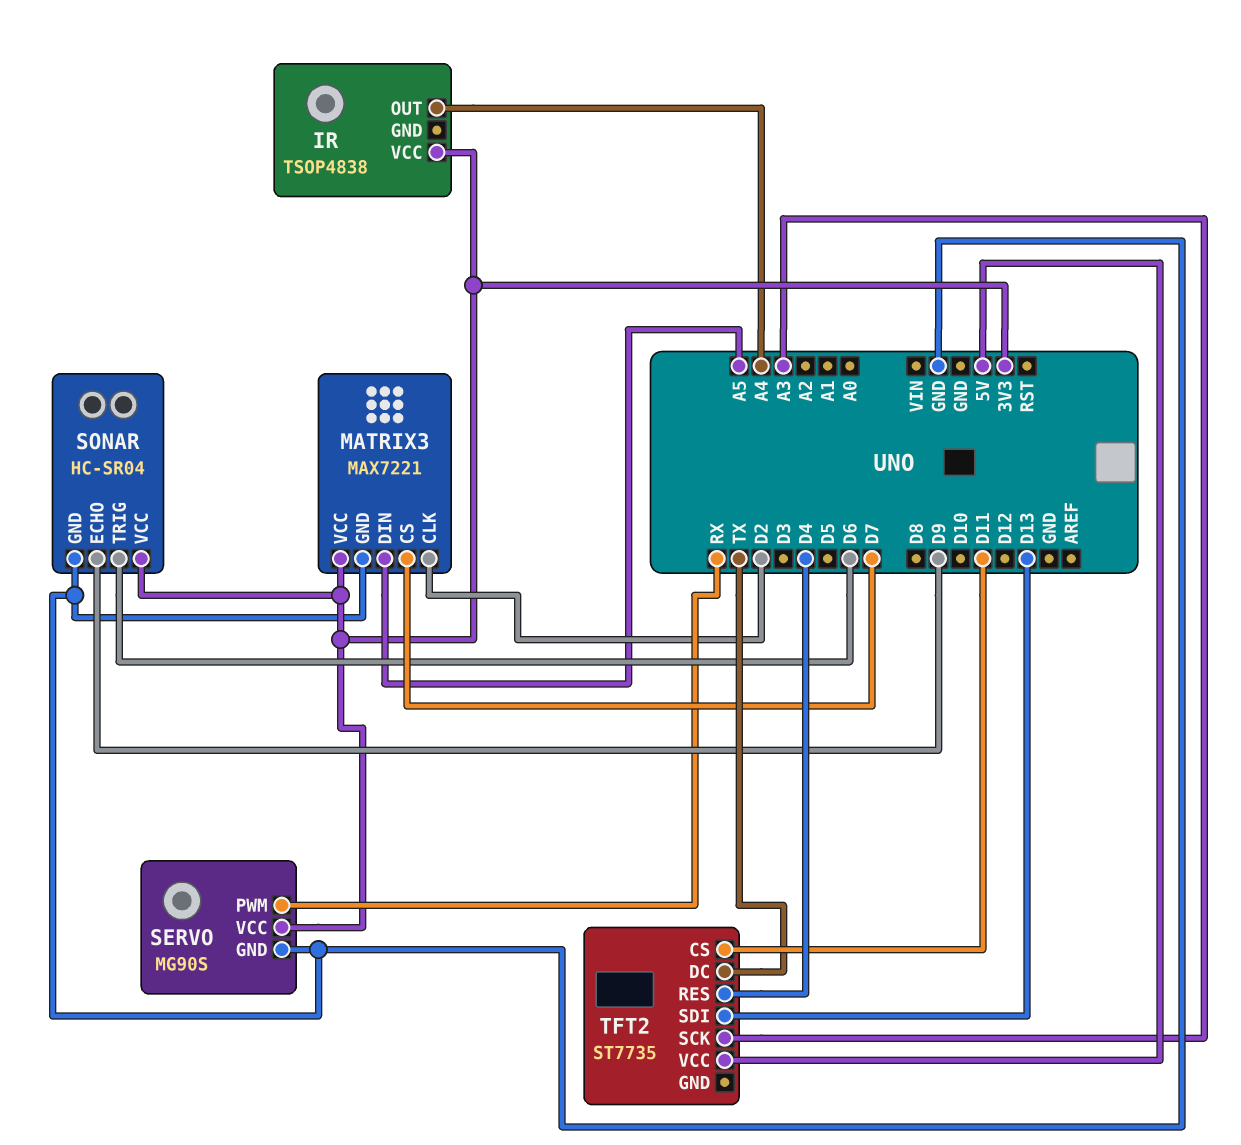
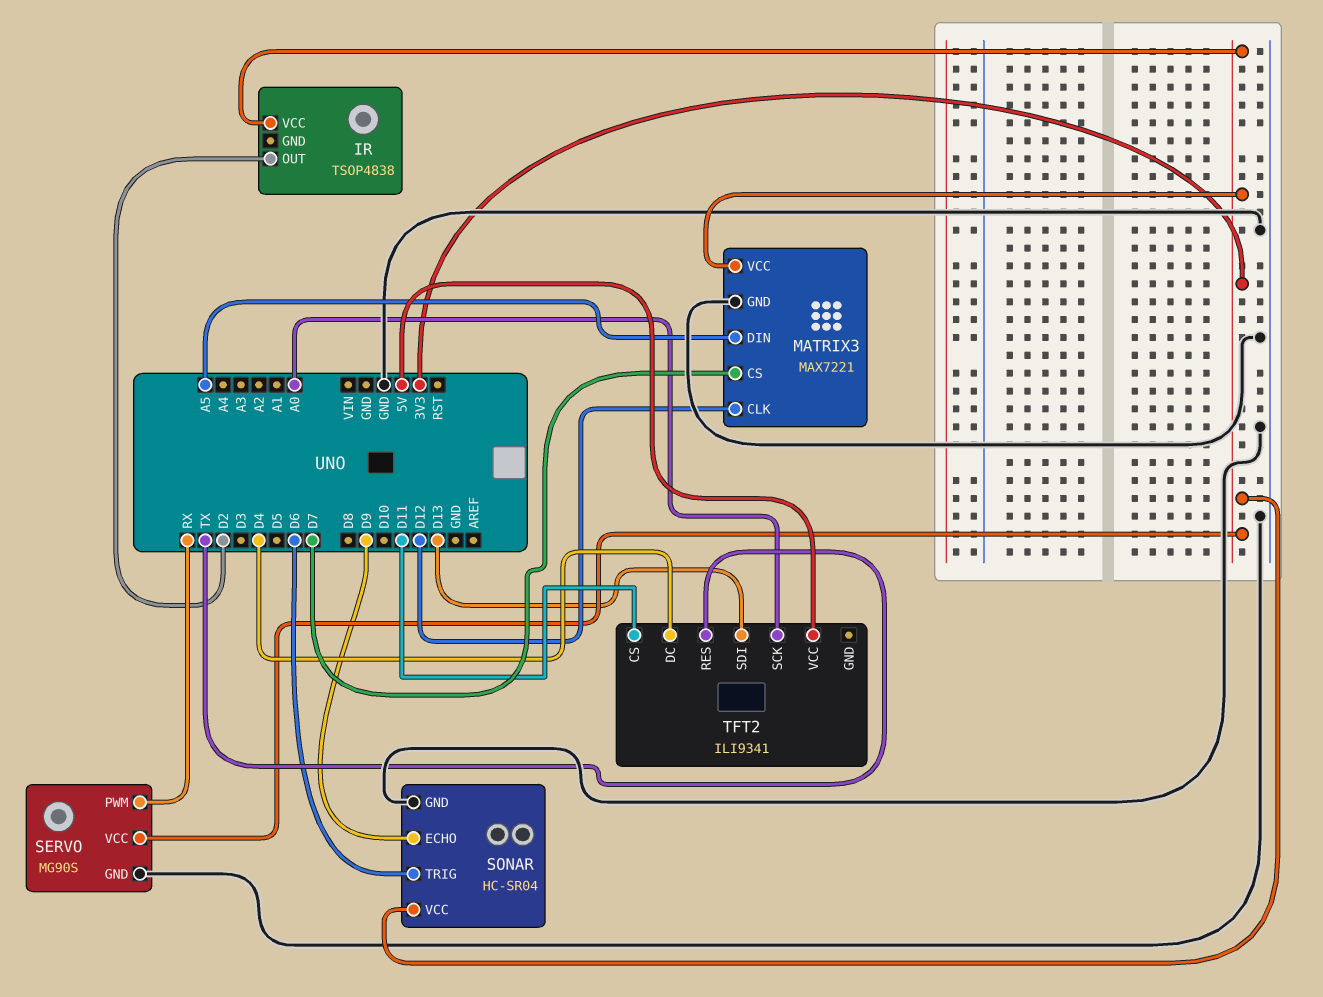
IR pin OUT: A4 -> D2
MATRIX3 pin CLK: D2 -> D12
TFT2: ST7735 -> ILI9341
TFT2 pin DC: TX -> D4
TFT2 pin RES: D4 -> TX
TFT2 pin SCK: A3 -> A0

